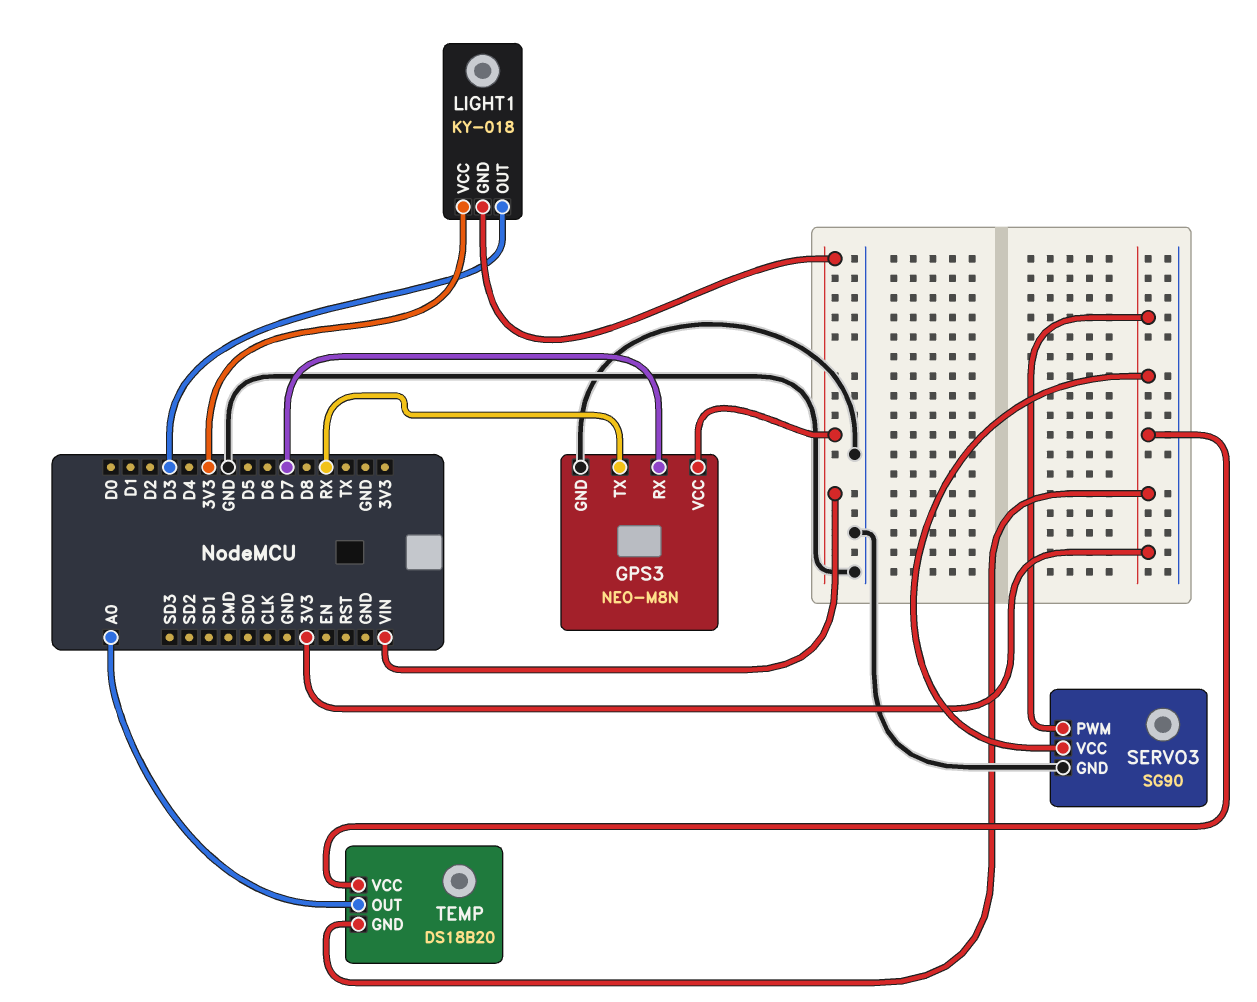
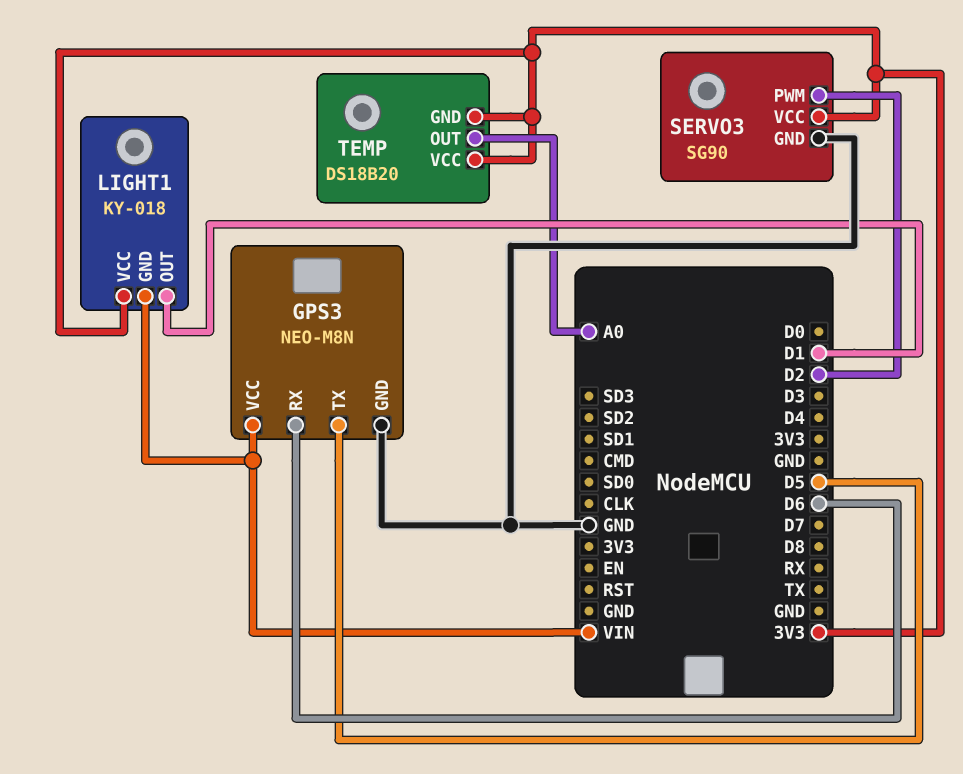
GPS3 pin RX: D7 -> D6
GPS3 pin TX: RX -> D5
LIGHT1 pin OUT: D3 -> D1
SERVO3 pin PWM: 3V3 -> D2

